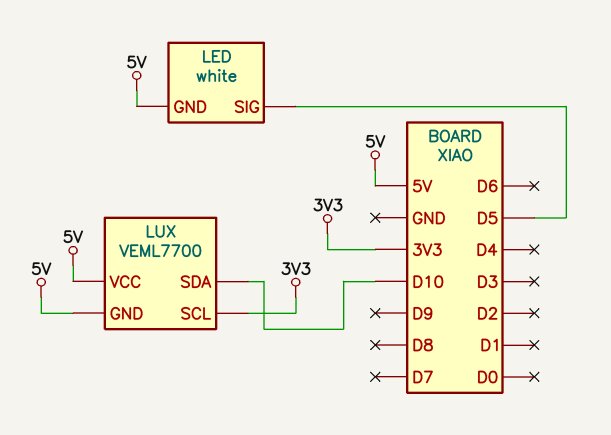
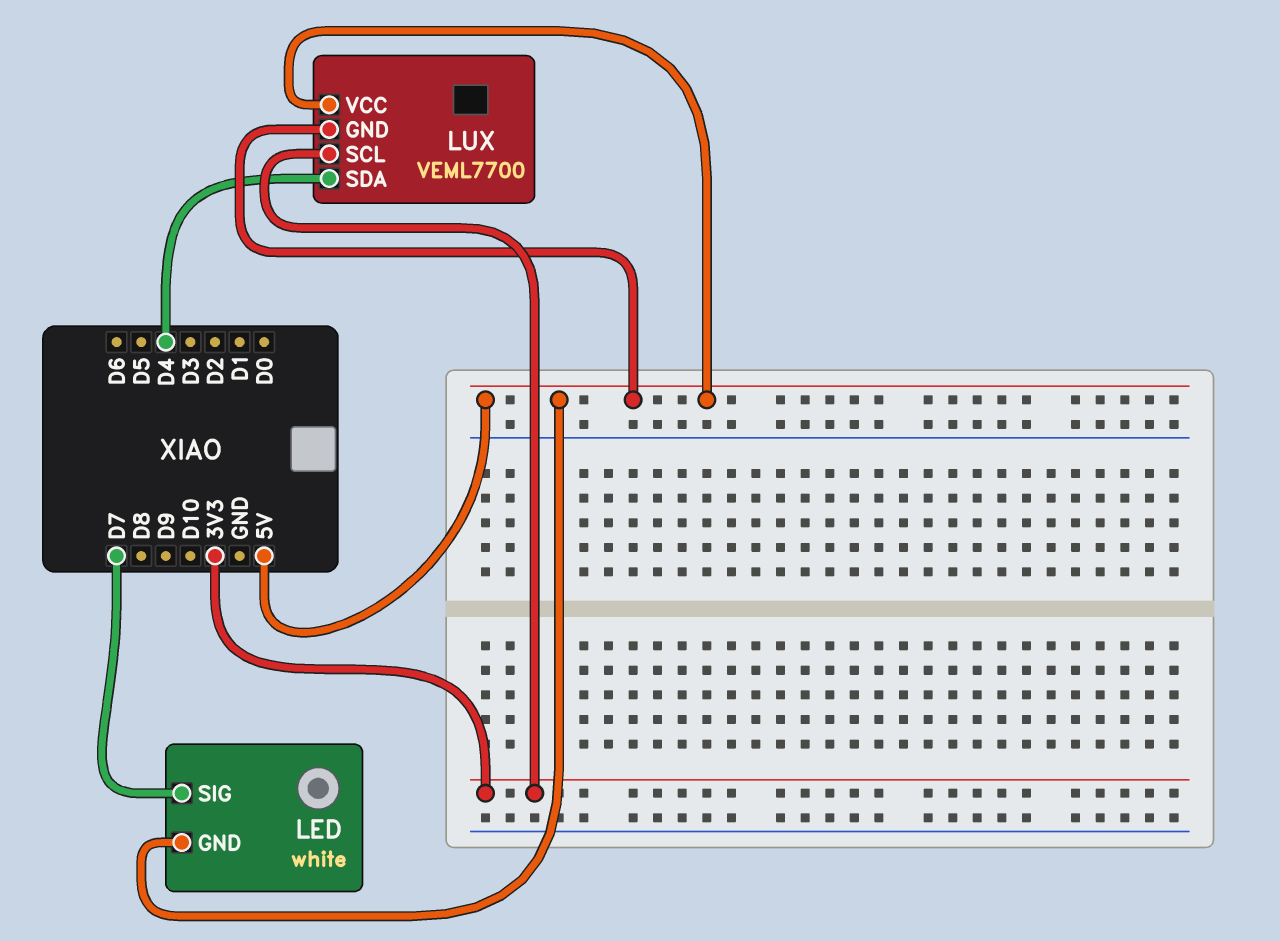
LED pin SIG: D5 -> D7
LUX pin SDA: D10 -> D4

